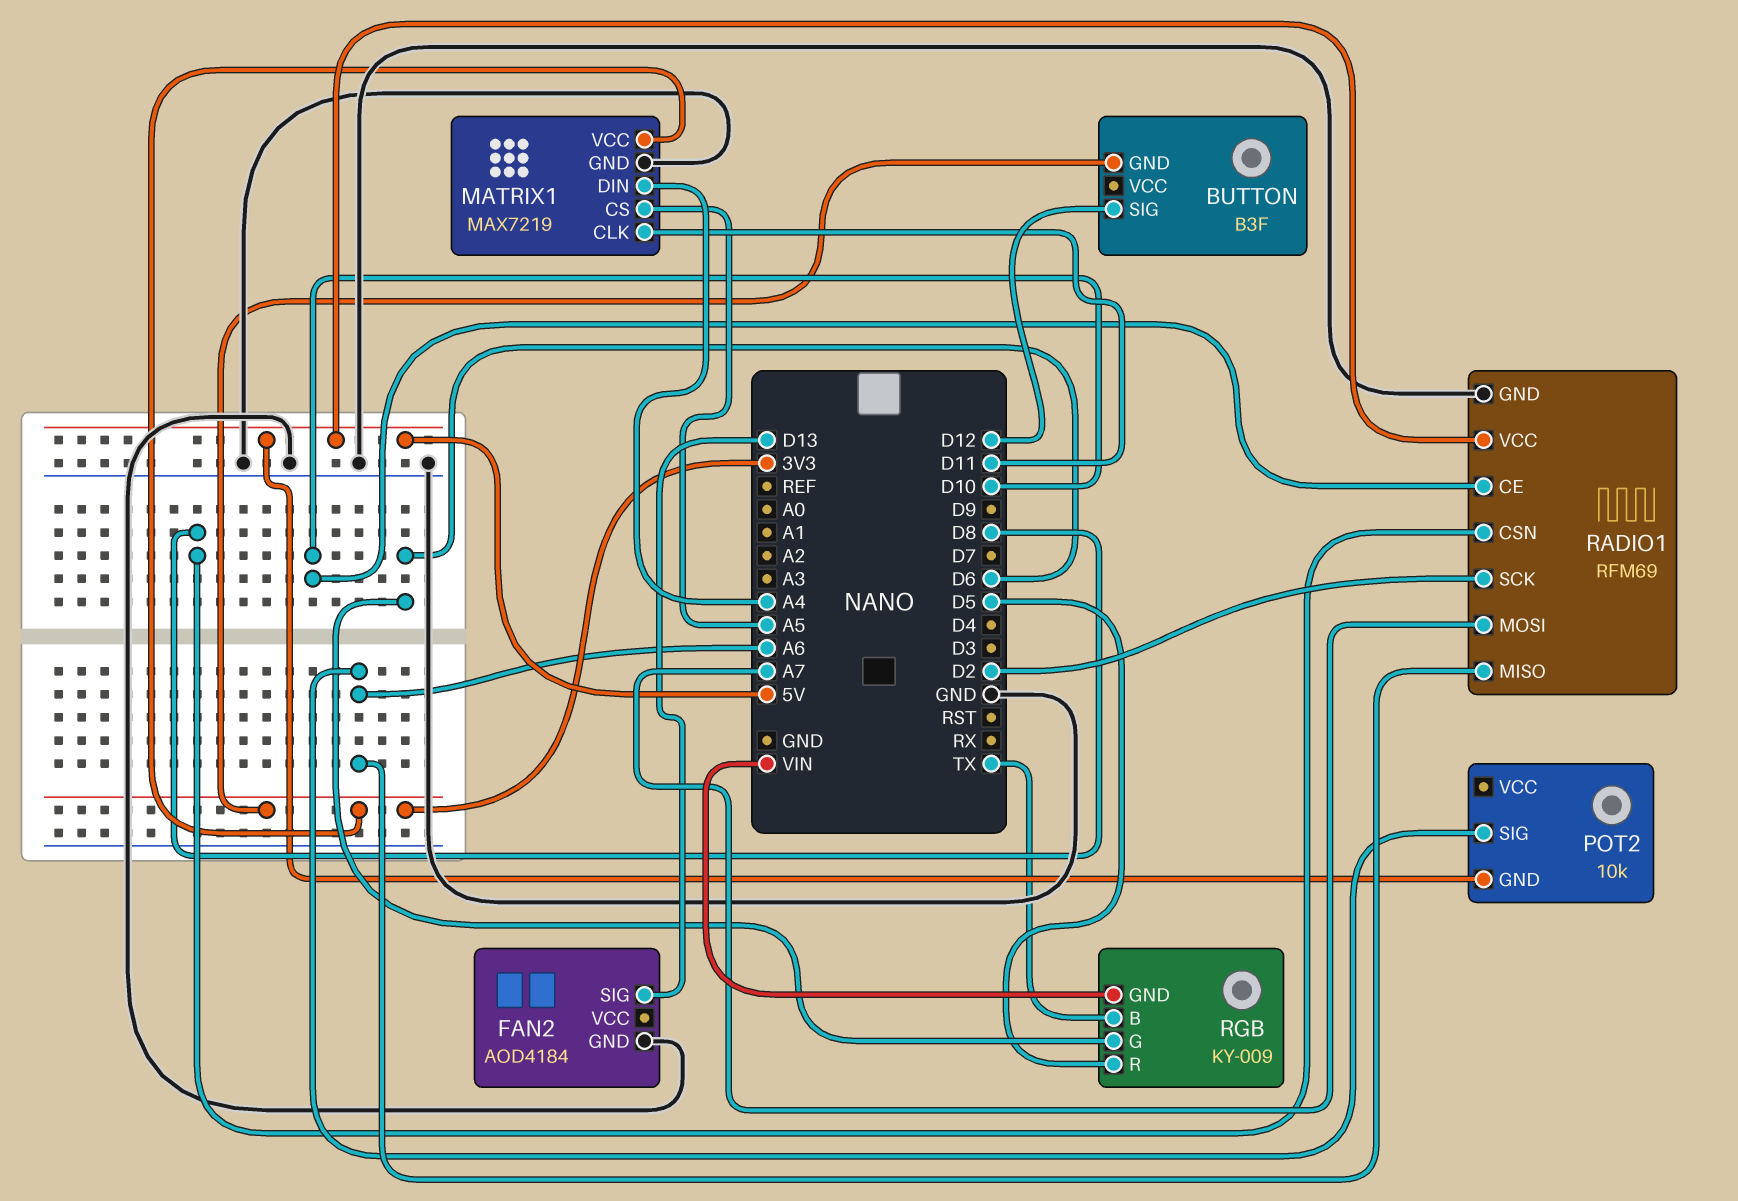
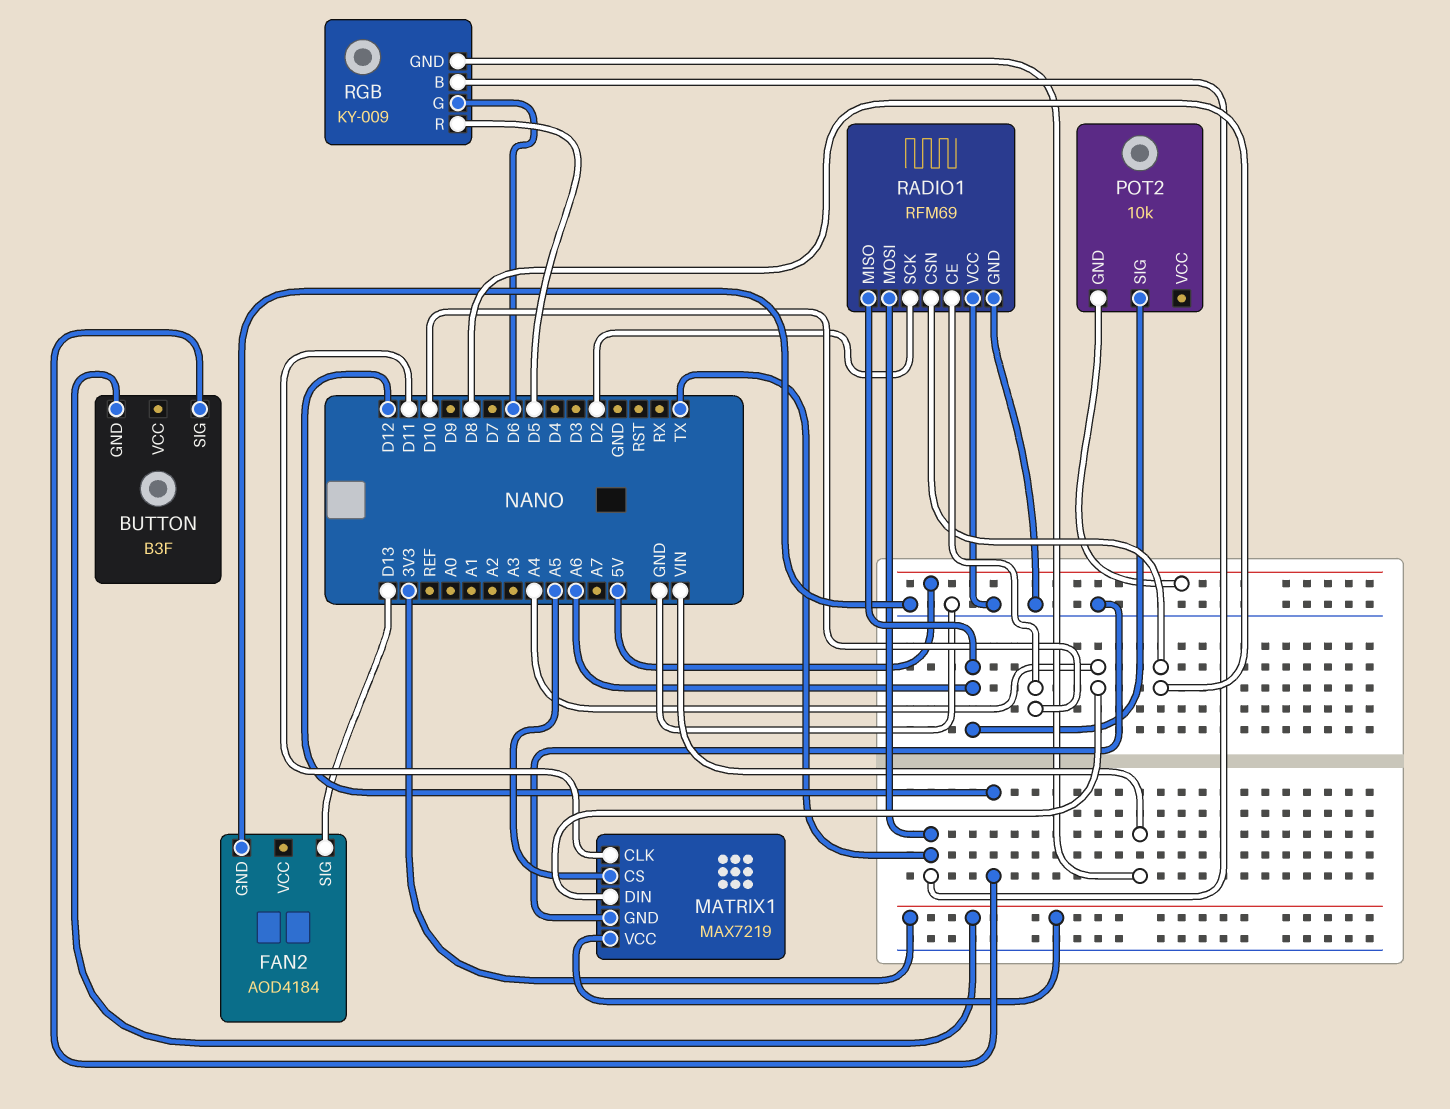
RADIO1 pin MOSI: A7 -> TX
RADIO1 pin VCC: 5V -> GND

